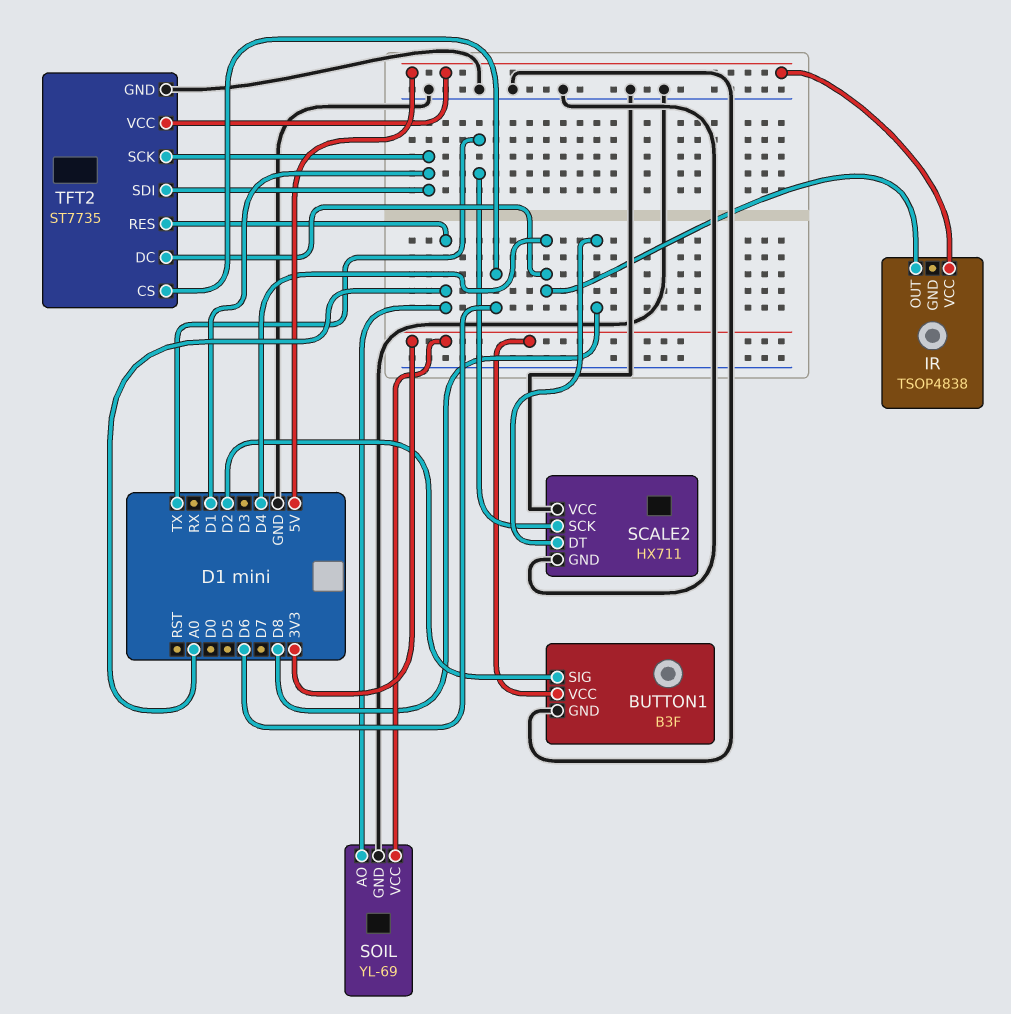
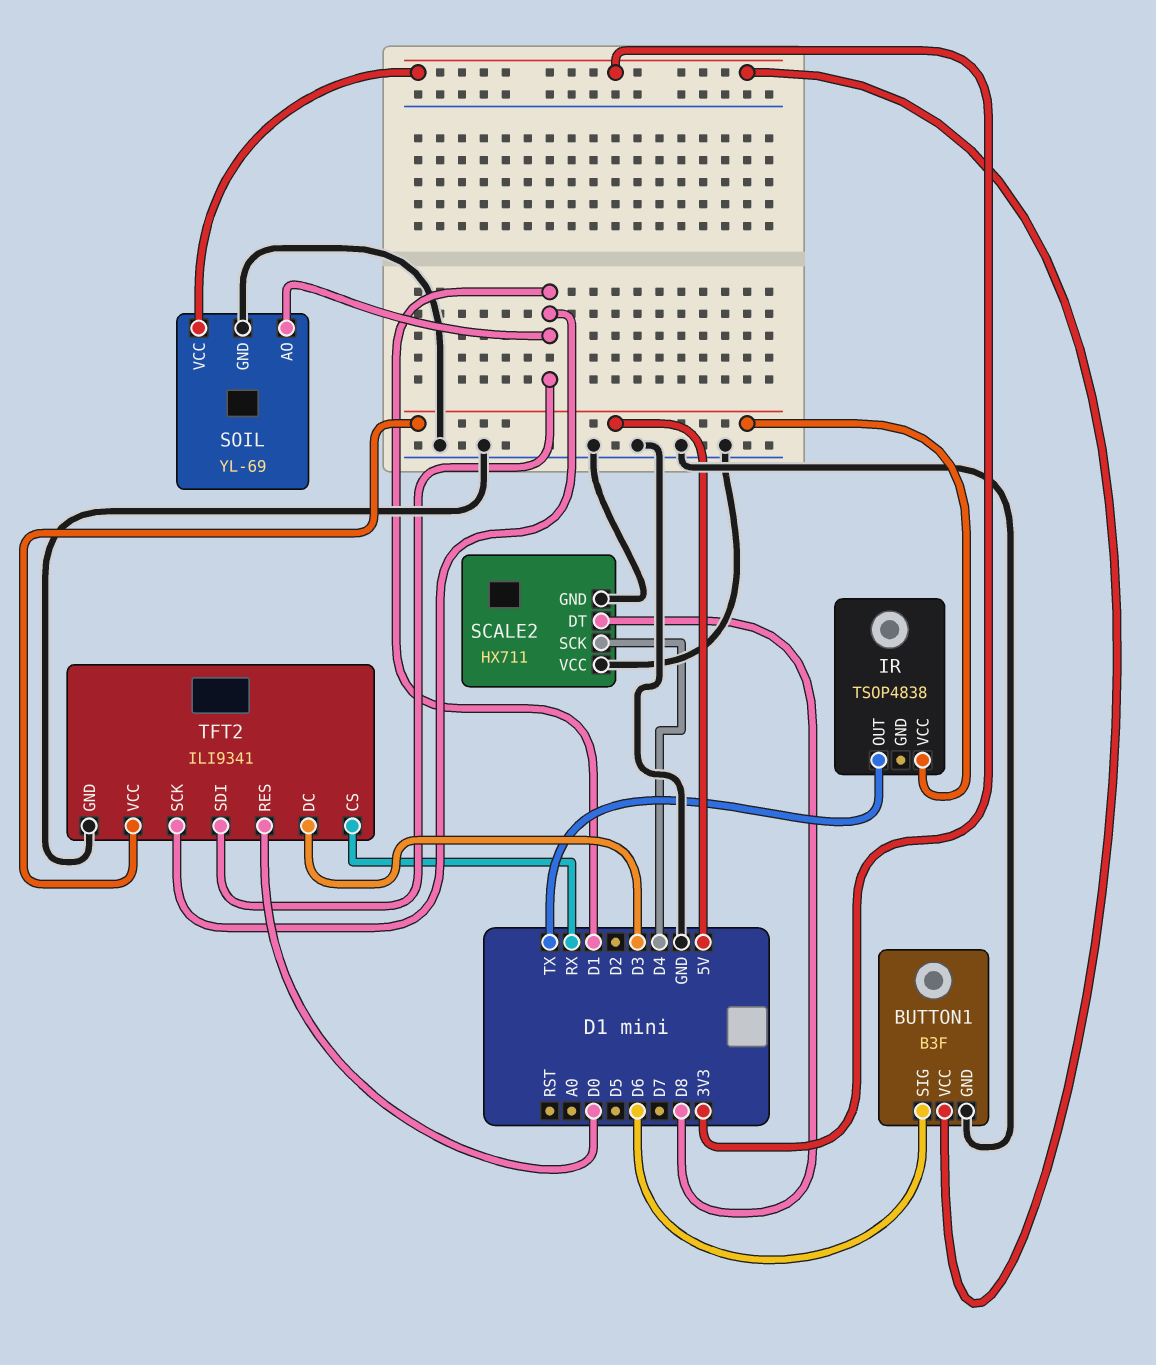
BUTTON1 pin SIG: D2 -> D6
IR pin OUT: D4 -> TX
SCALE2 pin SCK: TX -> D4
SOIL pin AO: A0 -> D1
TFT2: ST7735 -> ILI9341
TFT2 pin CS: D6 -> RX
TFT2 pin DC: D4 -> D3
TFT2 pin RES: A0 -> D0

